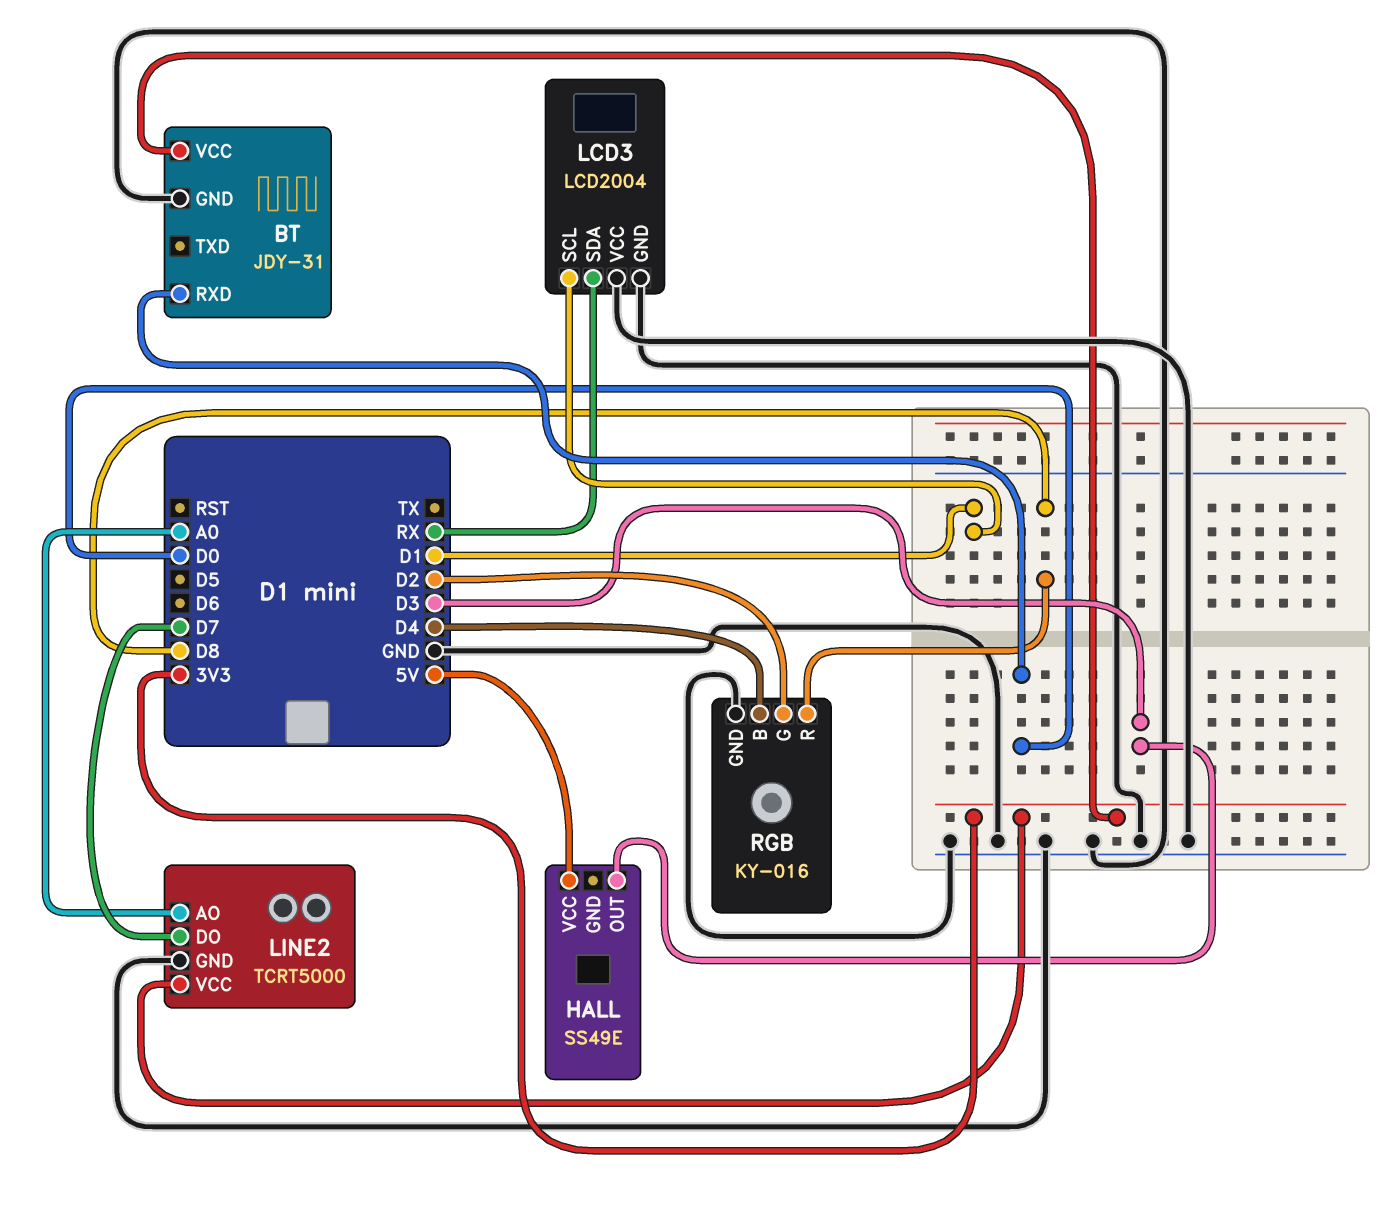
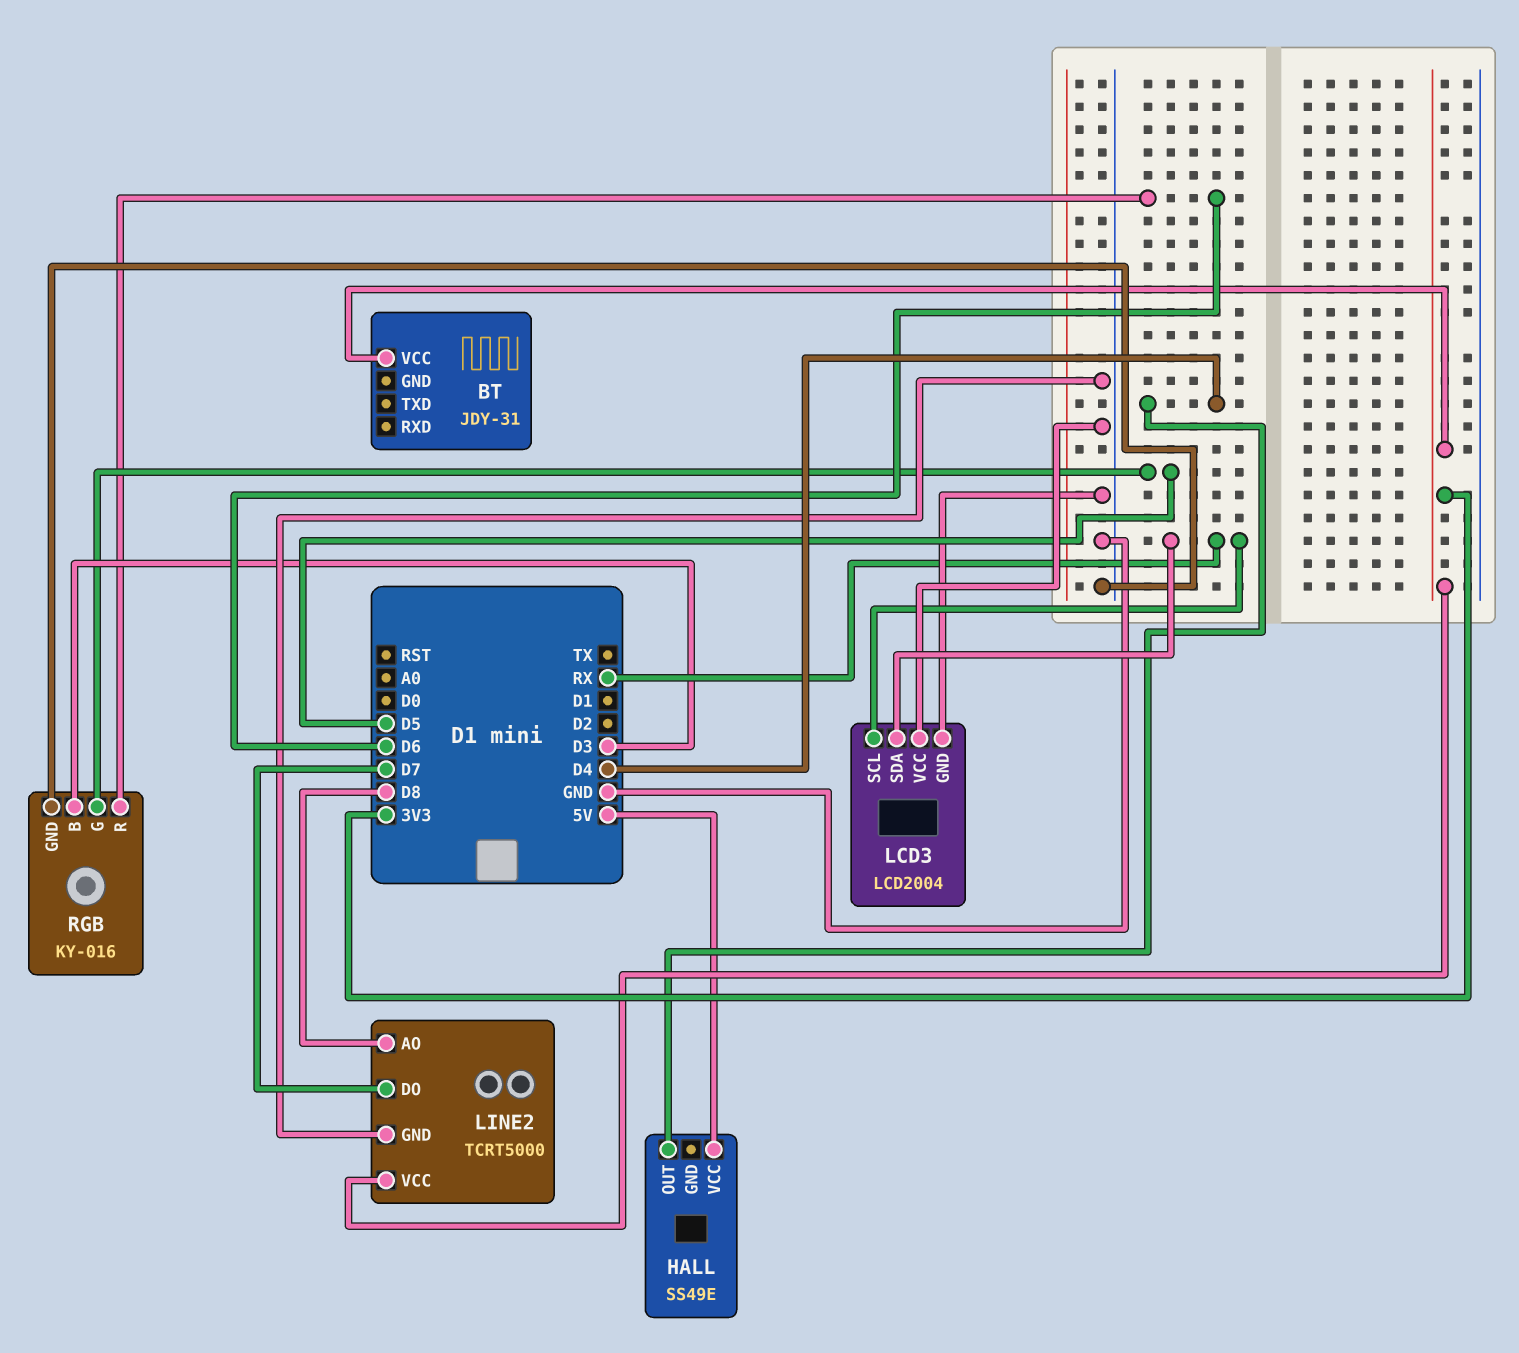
BT pin GND: GND -> none
BT pin RXD: D0 -> none
HALL pin OUT: D3 -> D4
LCD3 pin SCL: D1 -> RX
LINE2 pin AO: A0 -> D8
RGB pin B: D4 -> D3
RGB pin G: D2 -> D5
RGB pin R: D8 -> D6

